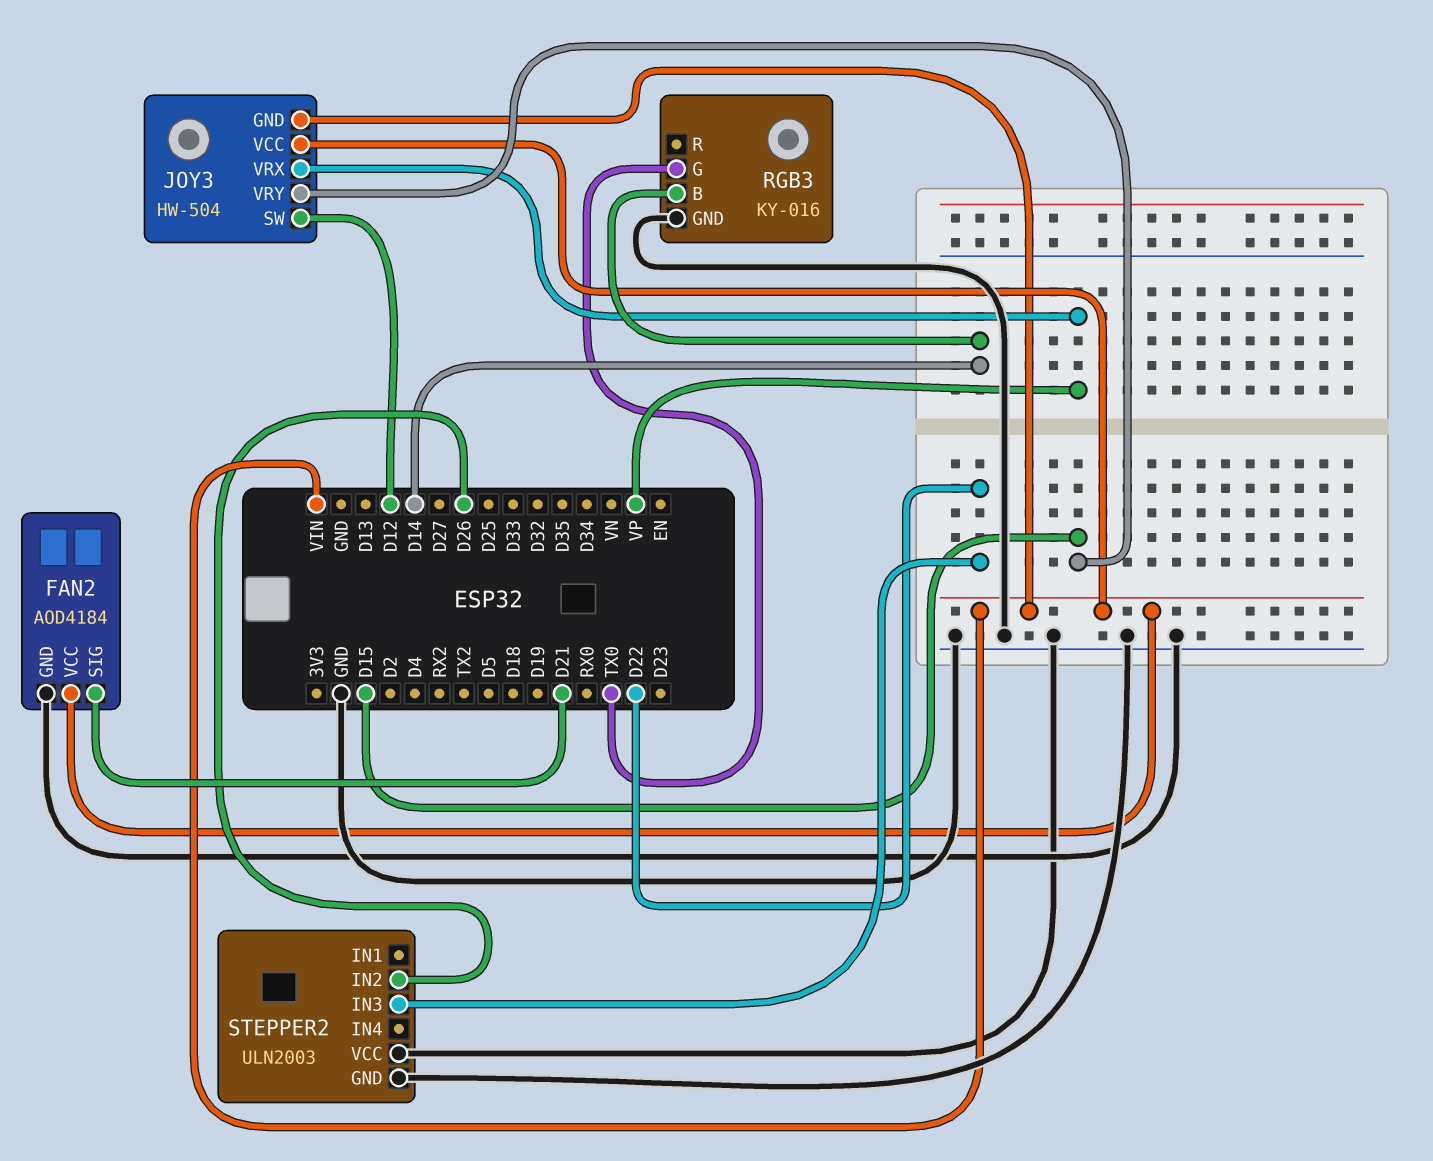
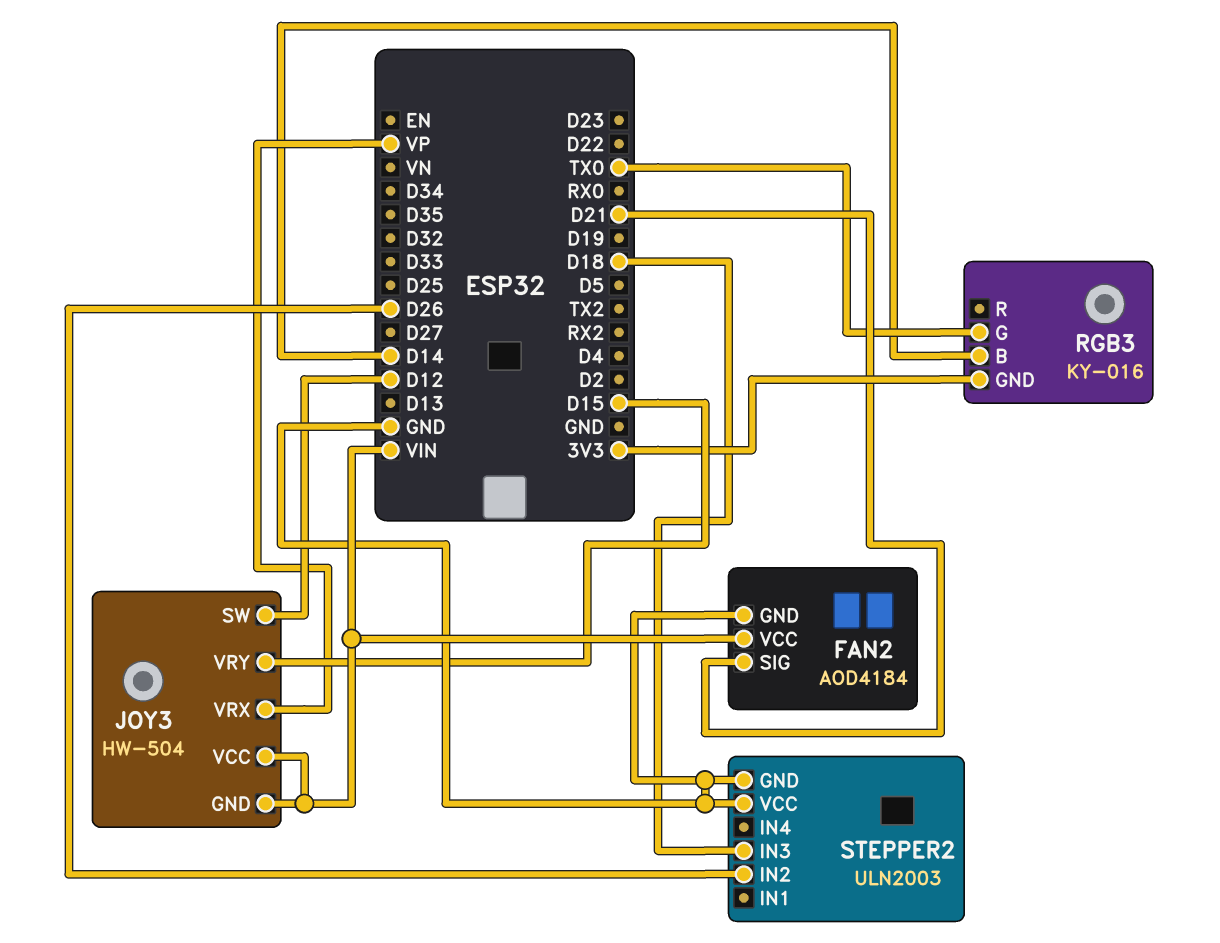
RGB3 pin GND: GND -> 3V3
STEPPER2 pin IN3: D22 -> D18

